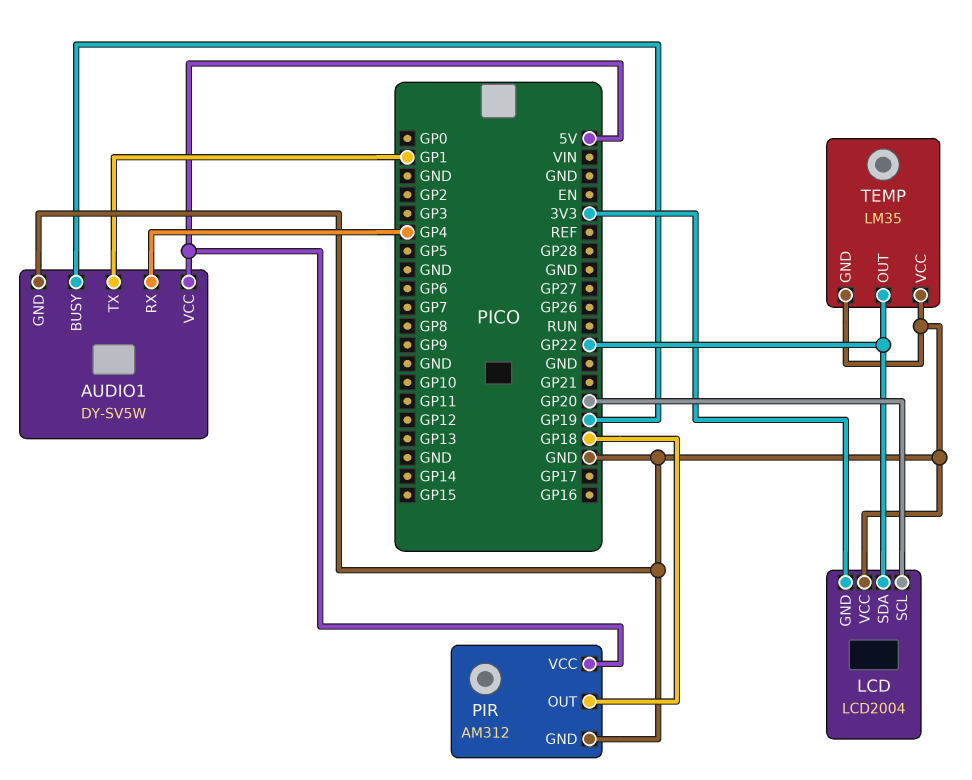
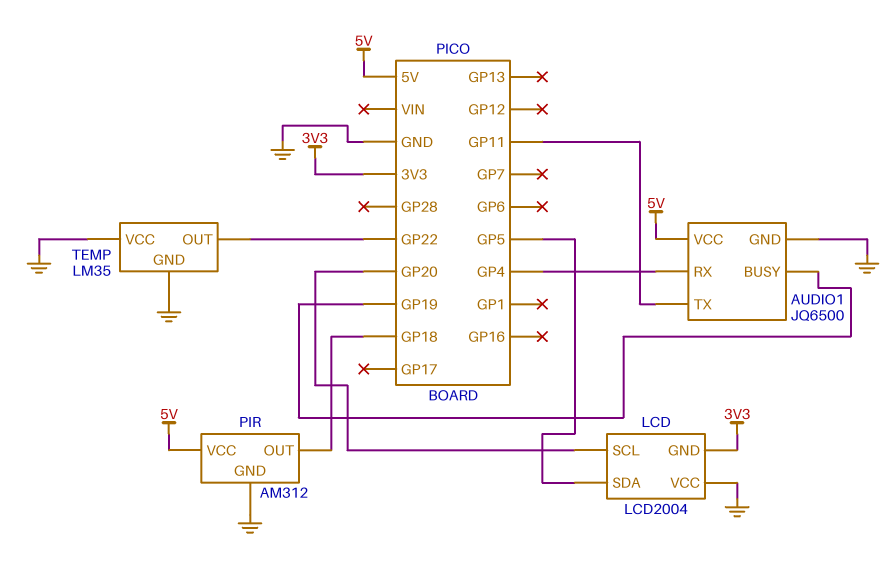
AUDIO1: DY-SV5W -> JQ6500
AUDIO1 pin TX: GP1 -> GP11
LCD pin SDA: GP22 -> GP5

